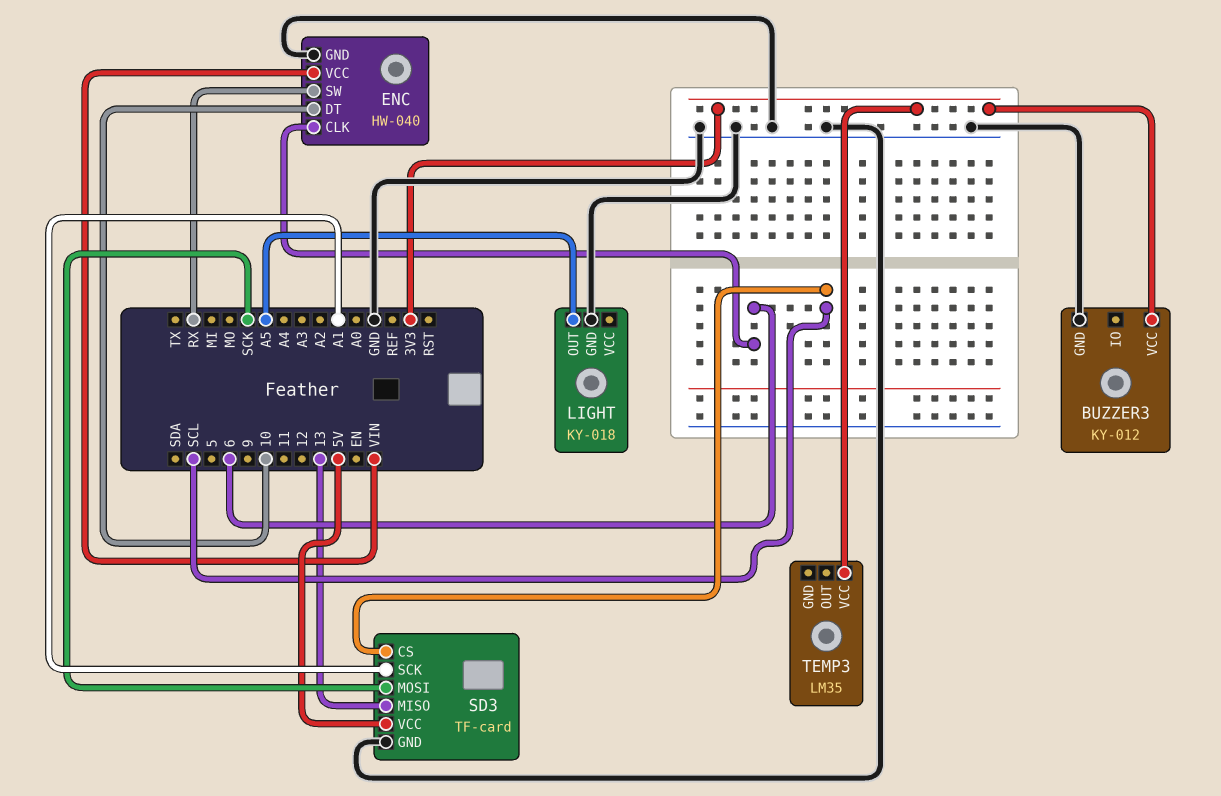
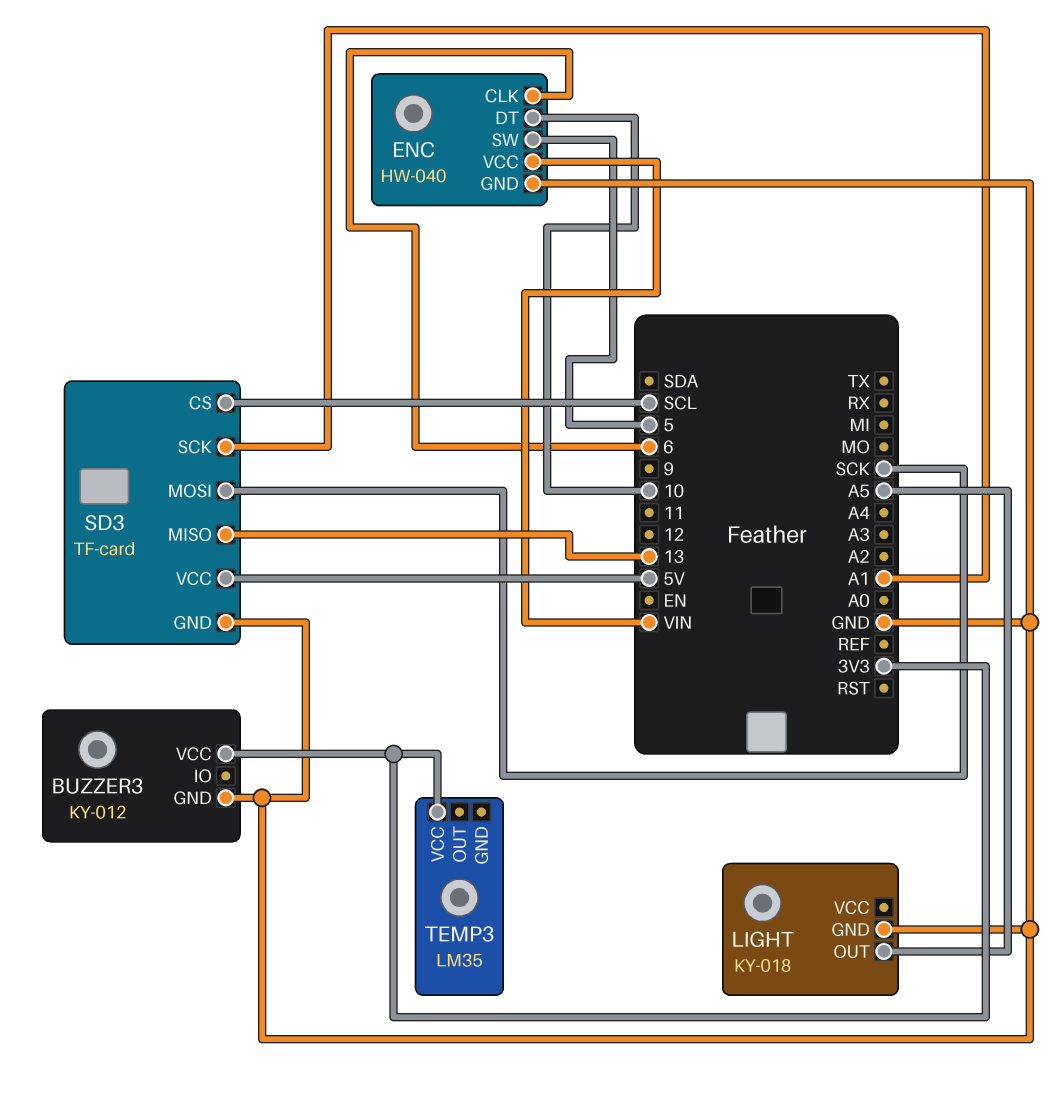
ENC pin SW: RX -> 5

